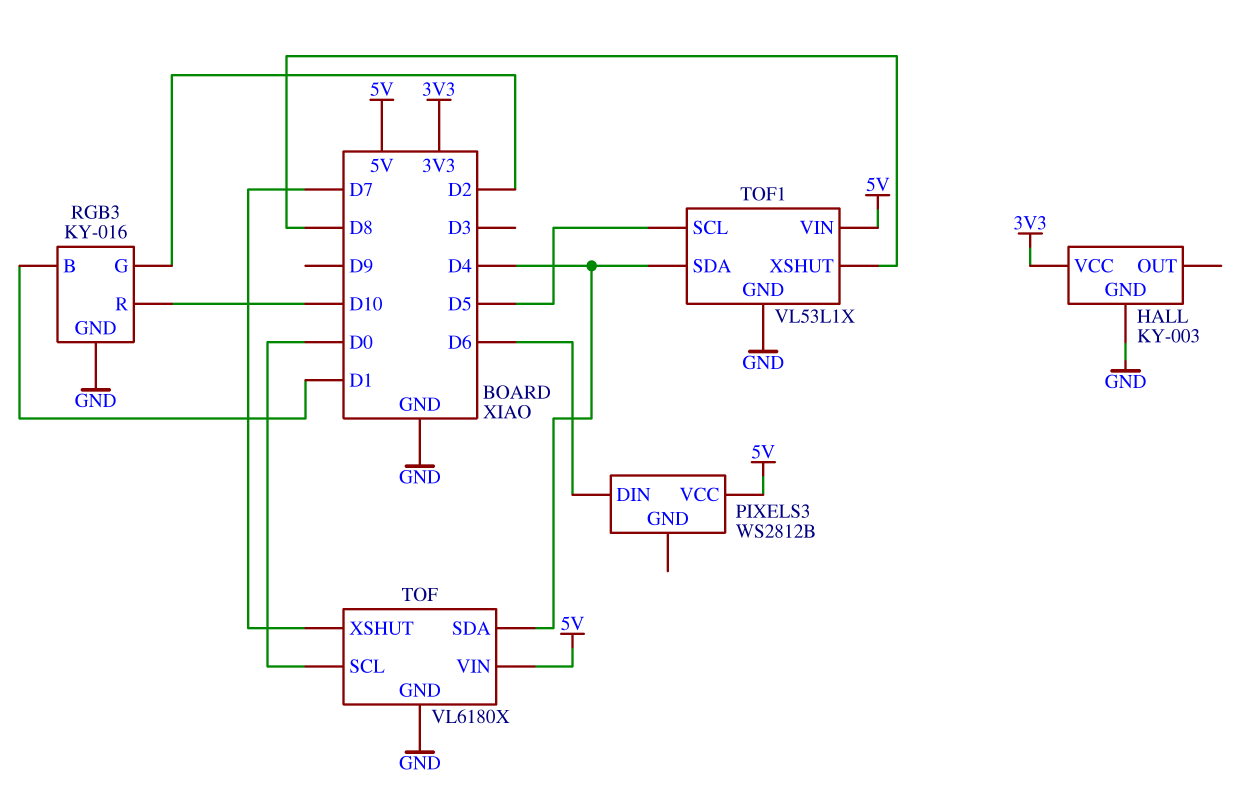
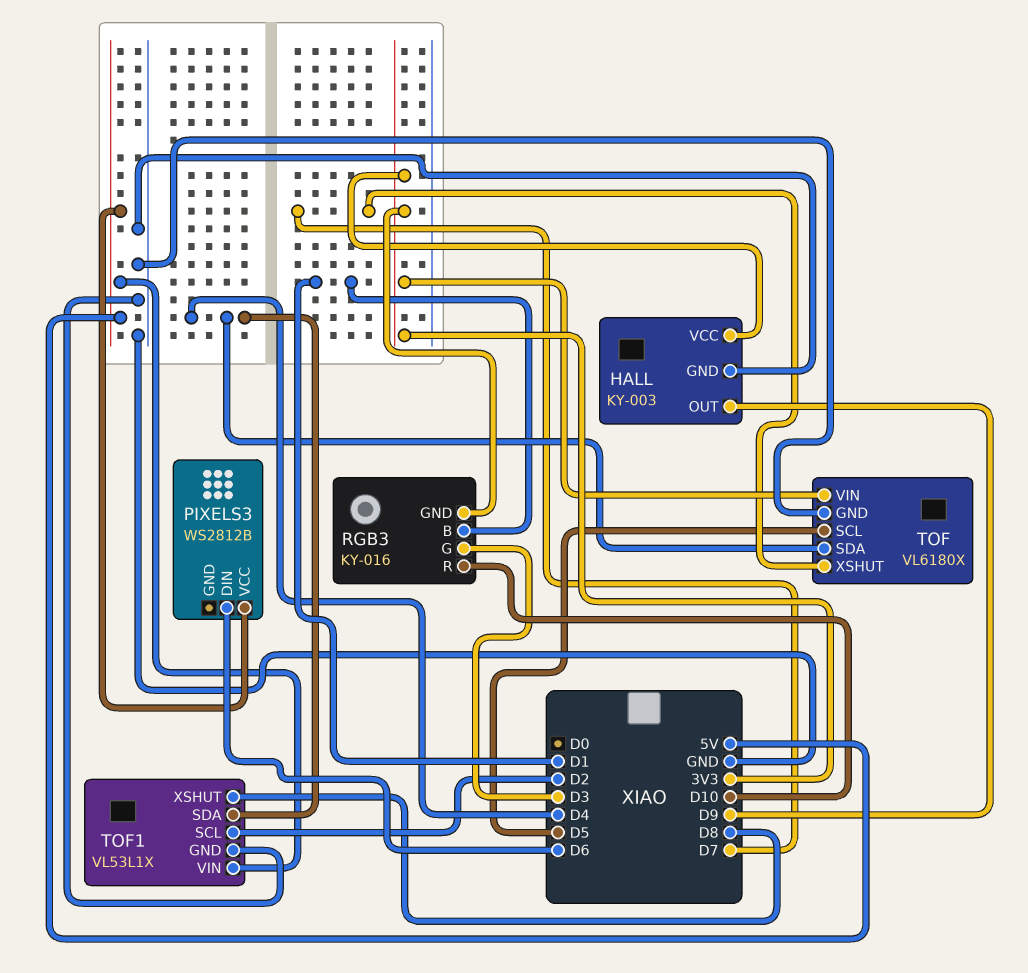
HALL pin OUT: none -> D9
RGB3 pin G: D2 -> D3
RGB3 pin GND: GND -> 3V3
TOF pin SCL: D0 -> D5
TOF pin VIN: 5V -> 3V3
TOF1 pin SCL: D5 -> D2

